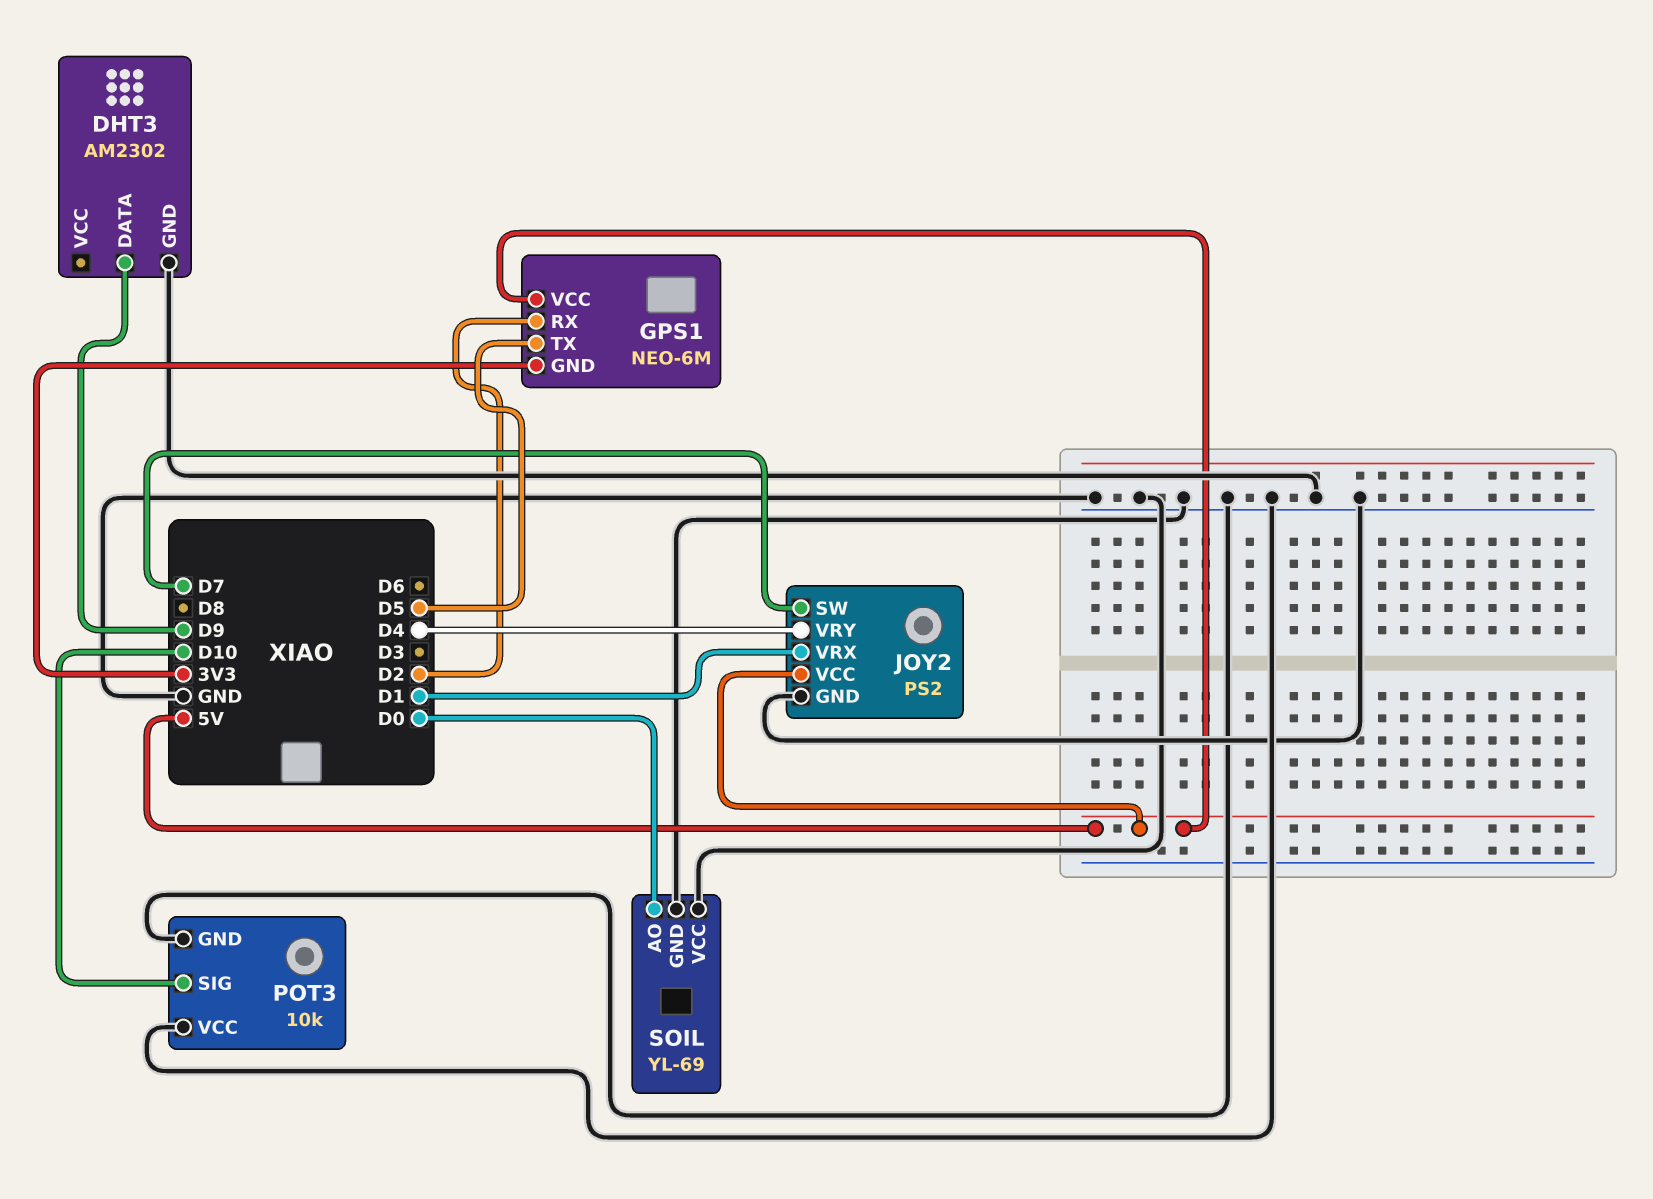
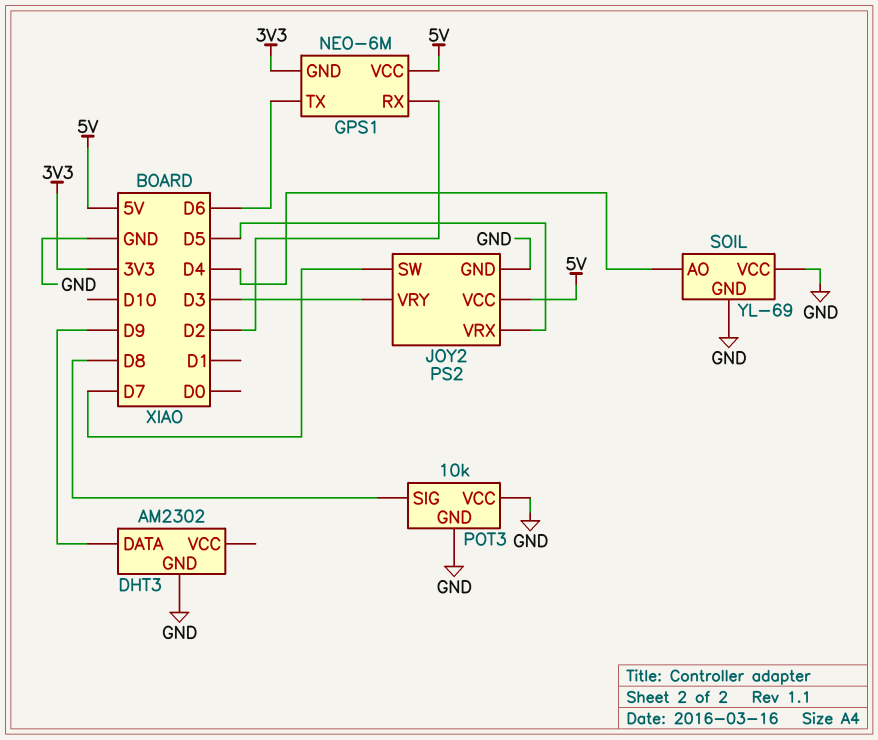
GPS1 pin TX: D5 -> D6
JOY2 pin VRX: D1 -> D5
JOY2 pin VRY: D4 -> D3
POT3 pin SIG: D10 -> D8
SOIL pin AO: D0 -> D4

